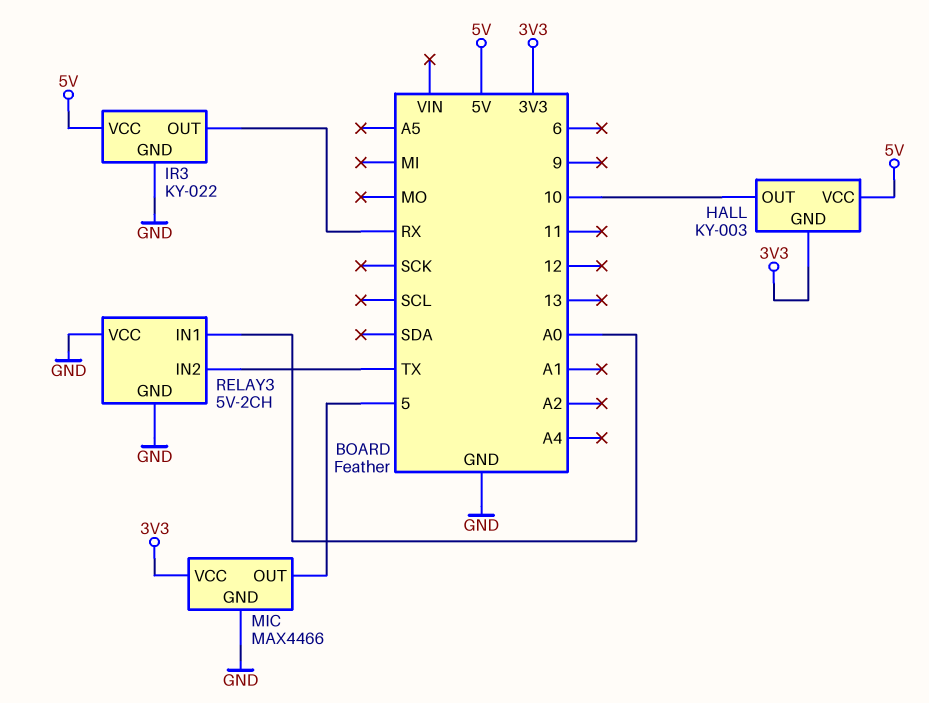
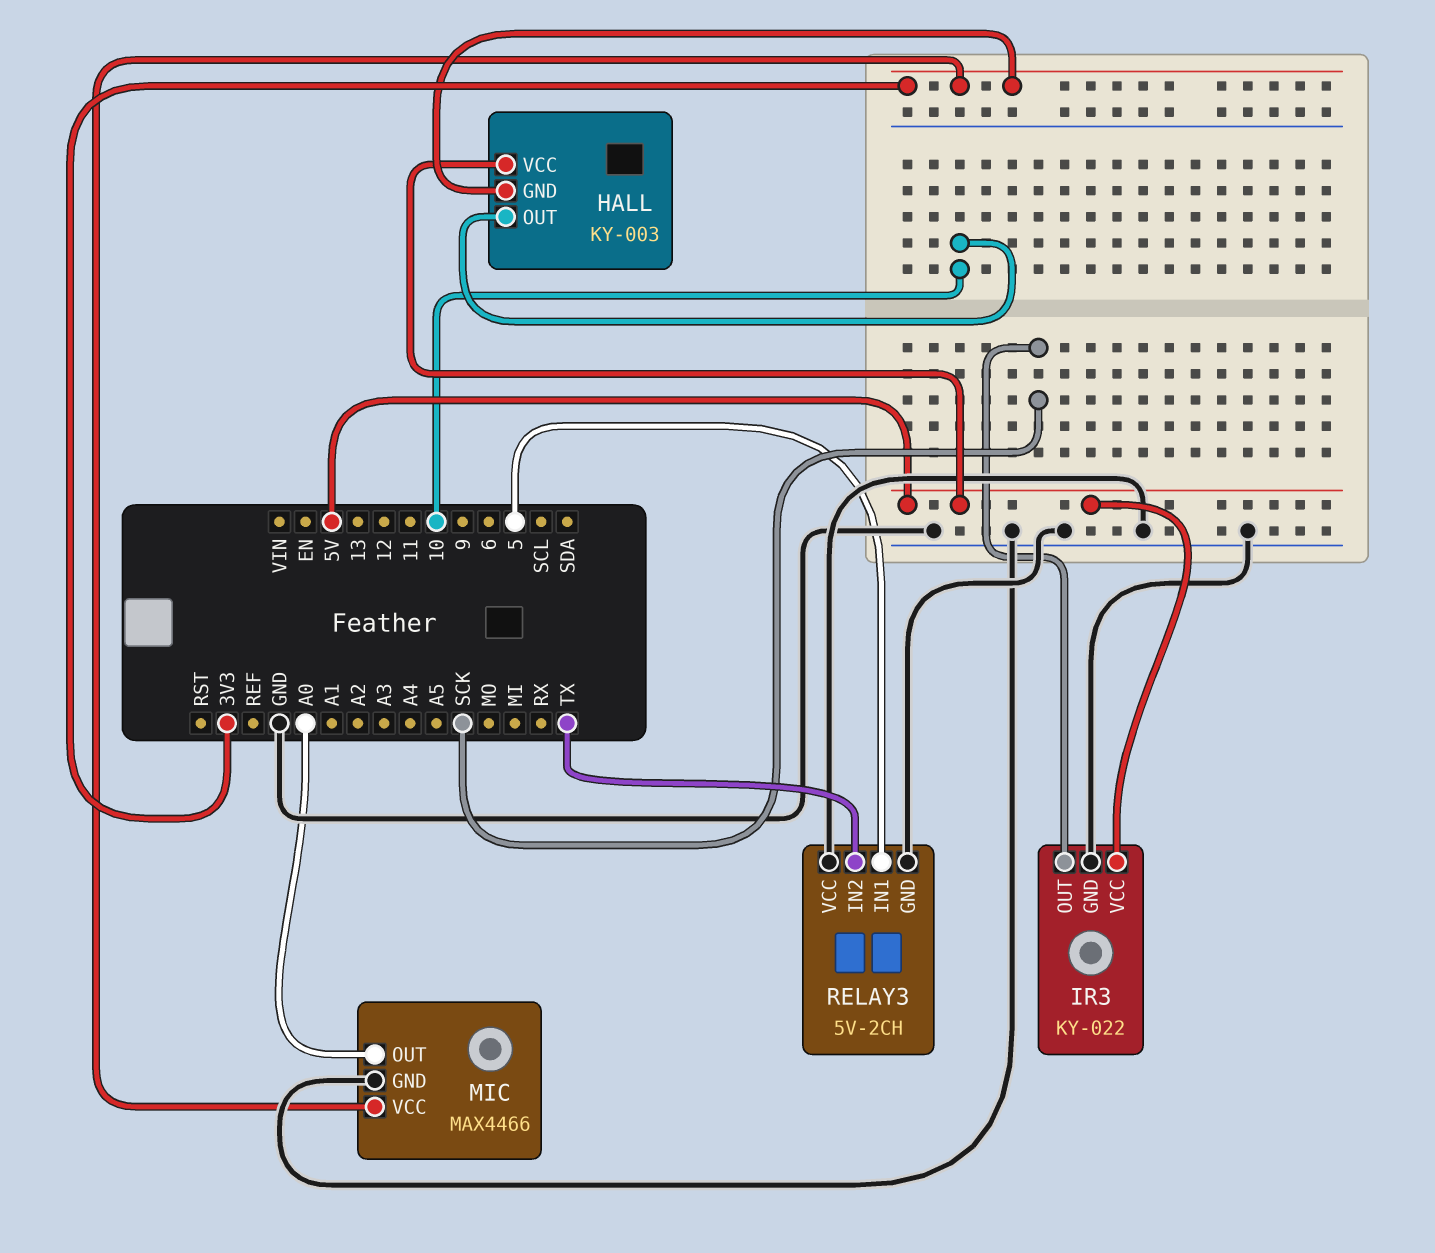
IR3 pin OUT: RX -> SCK
MIC pin OUT: 5 -> A0
RELAY3 pin IN1: A0 -> 5

